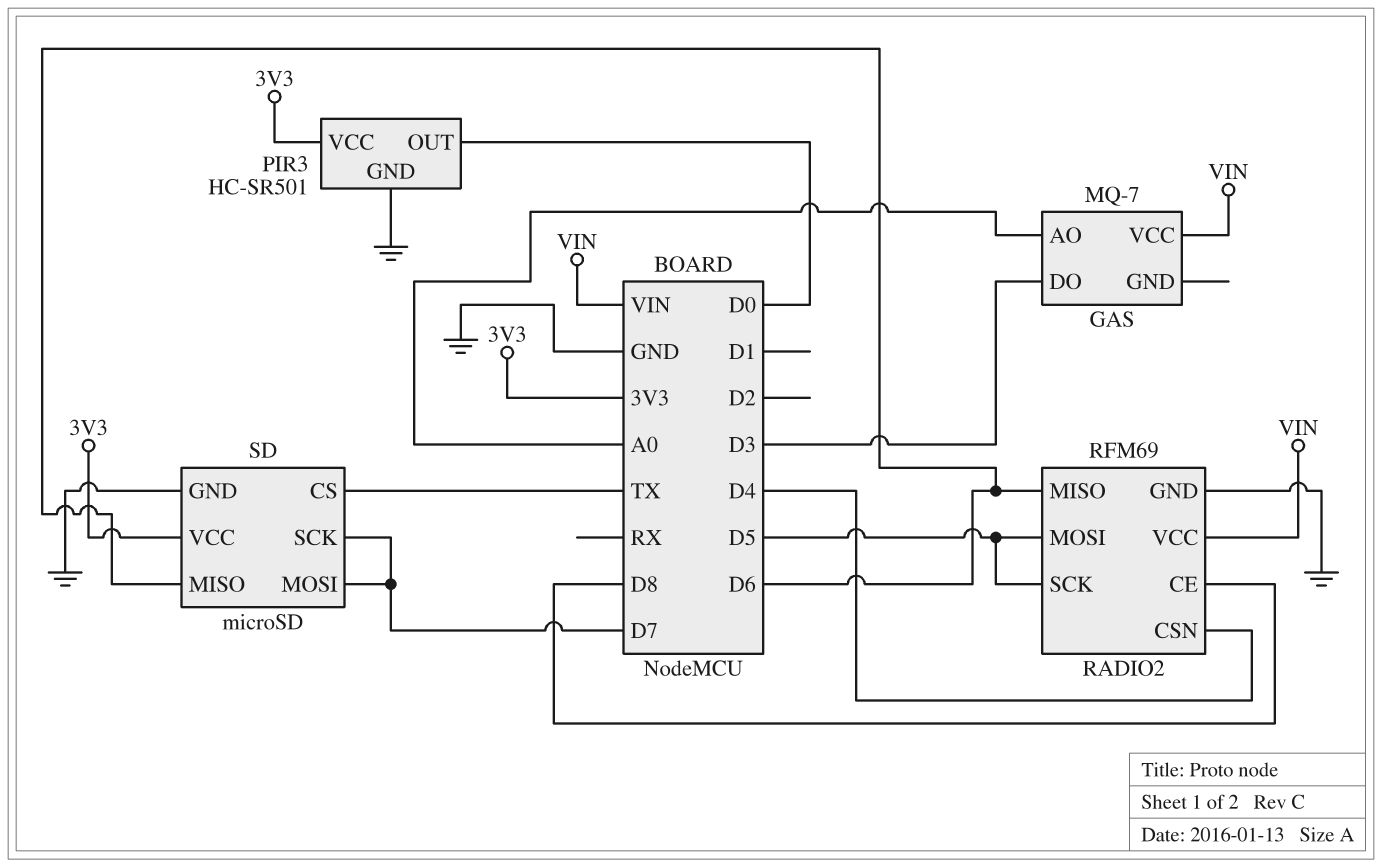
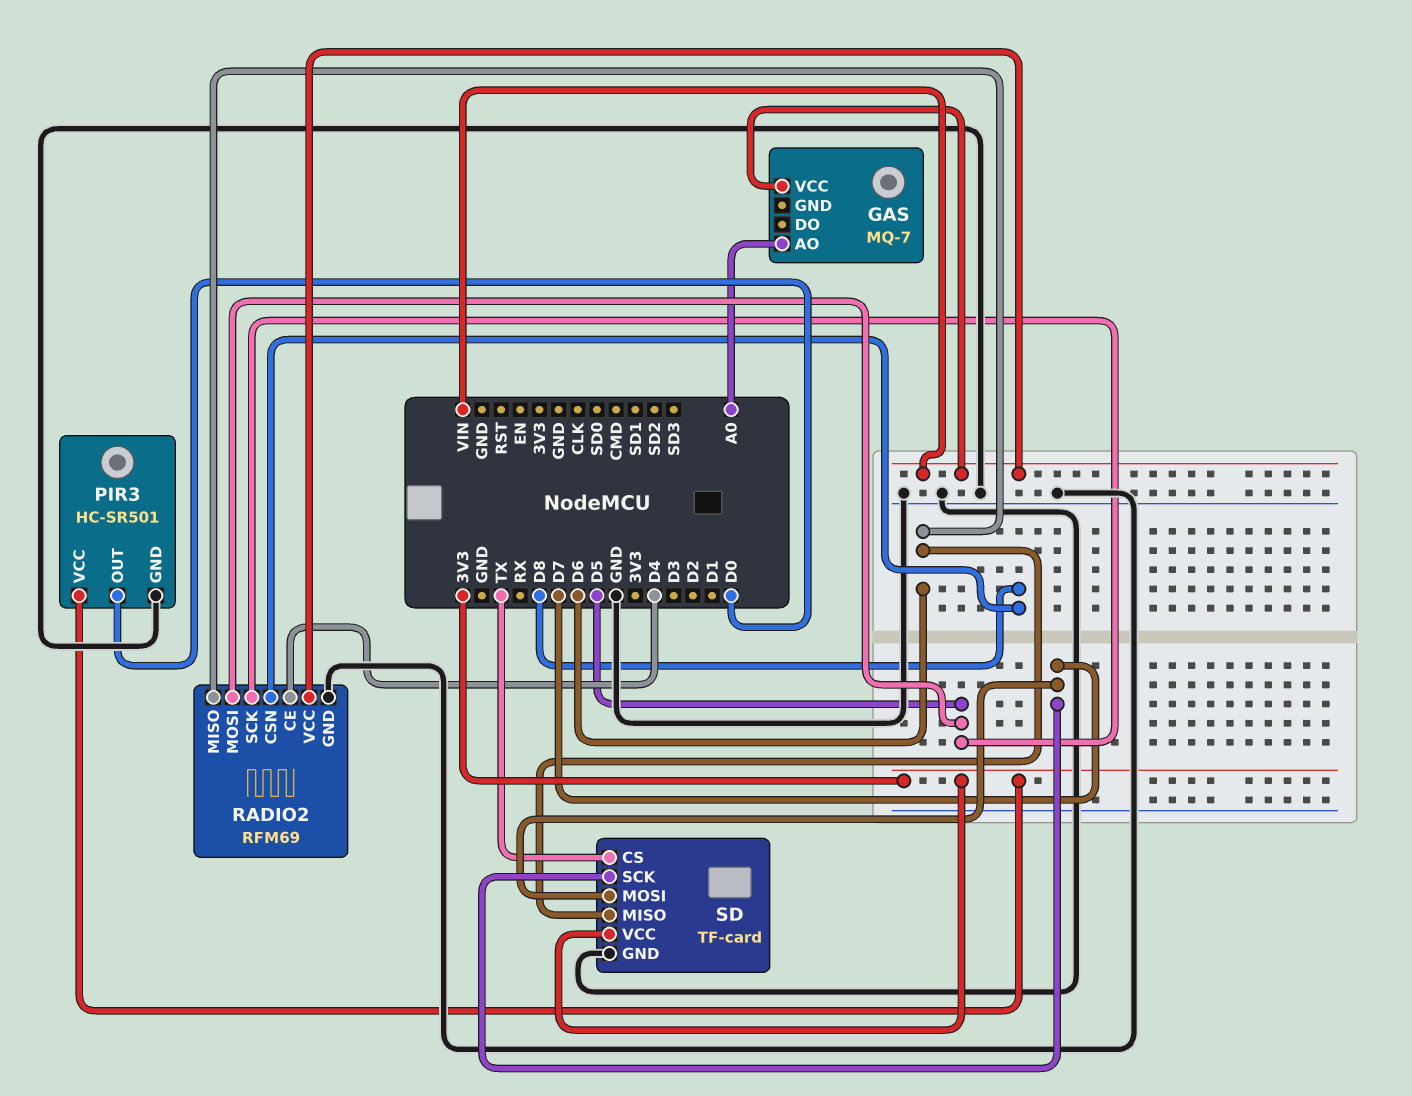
GAS pin DO: D3 -> none
RADIO2 pin CE: D8 -> D4
RADIO2 pin CSN: D4 -> D8
SD: microSD -> TF-card

